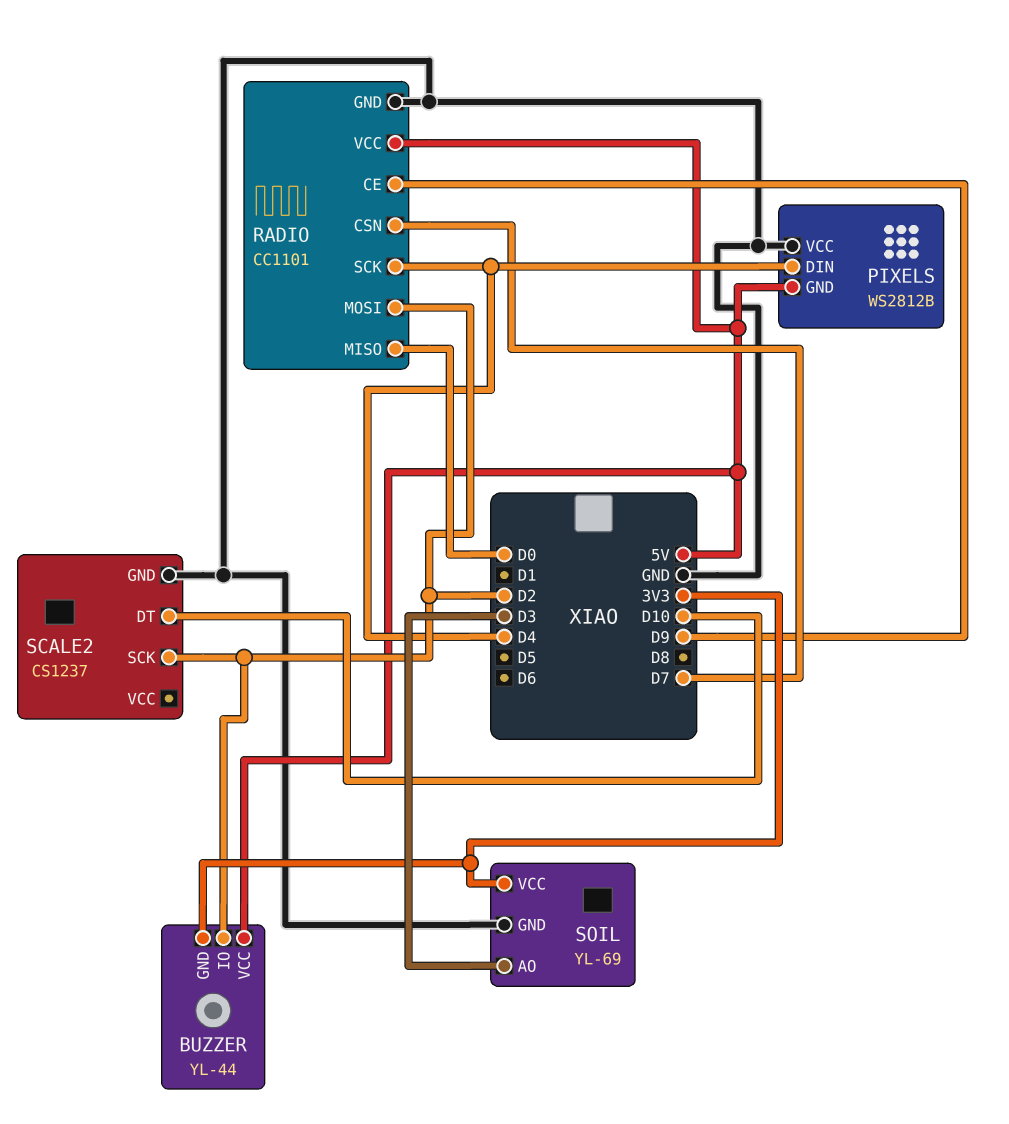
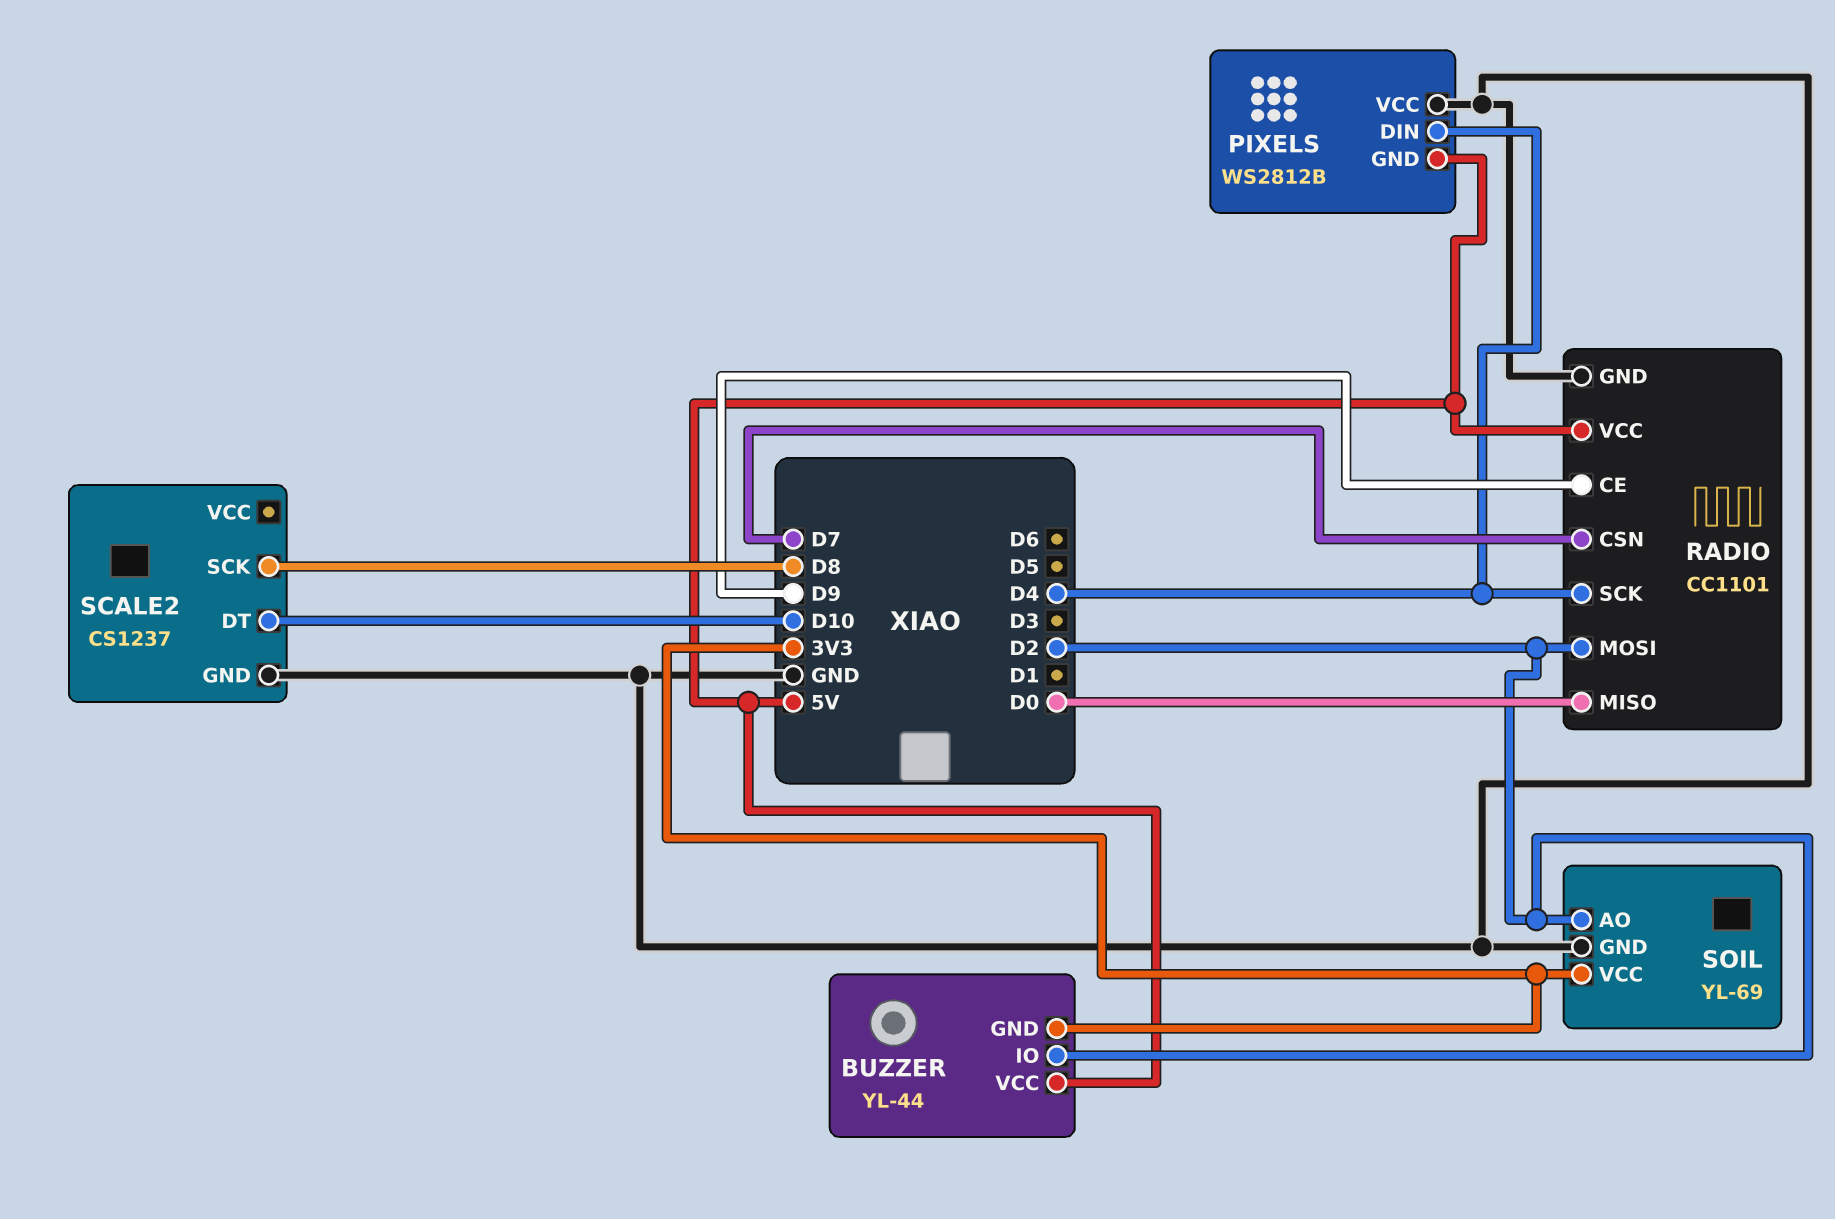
SCALE2 pin SCK: D2 -> D8
SOIL pin AO: D3 -> D2

